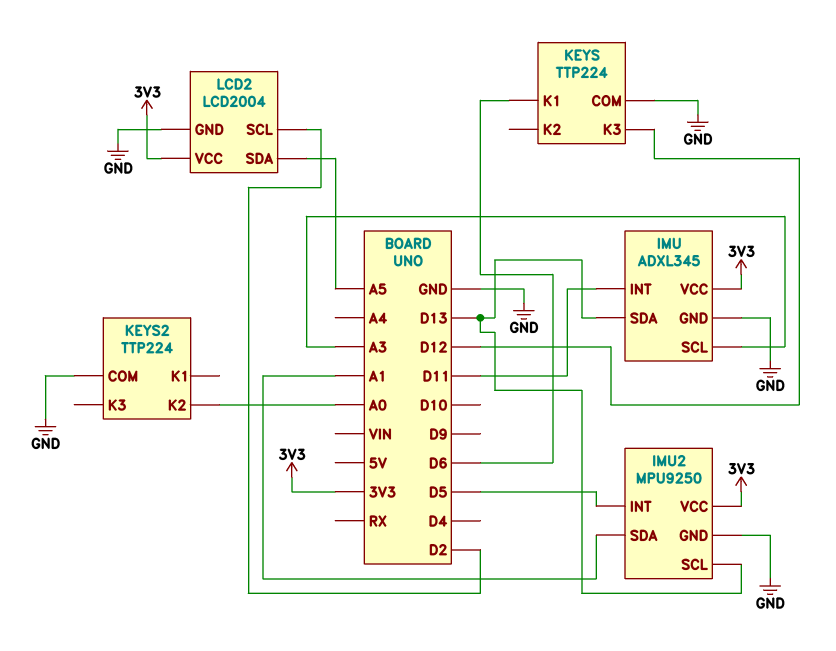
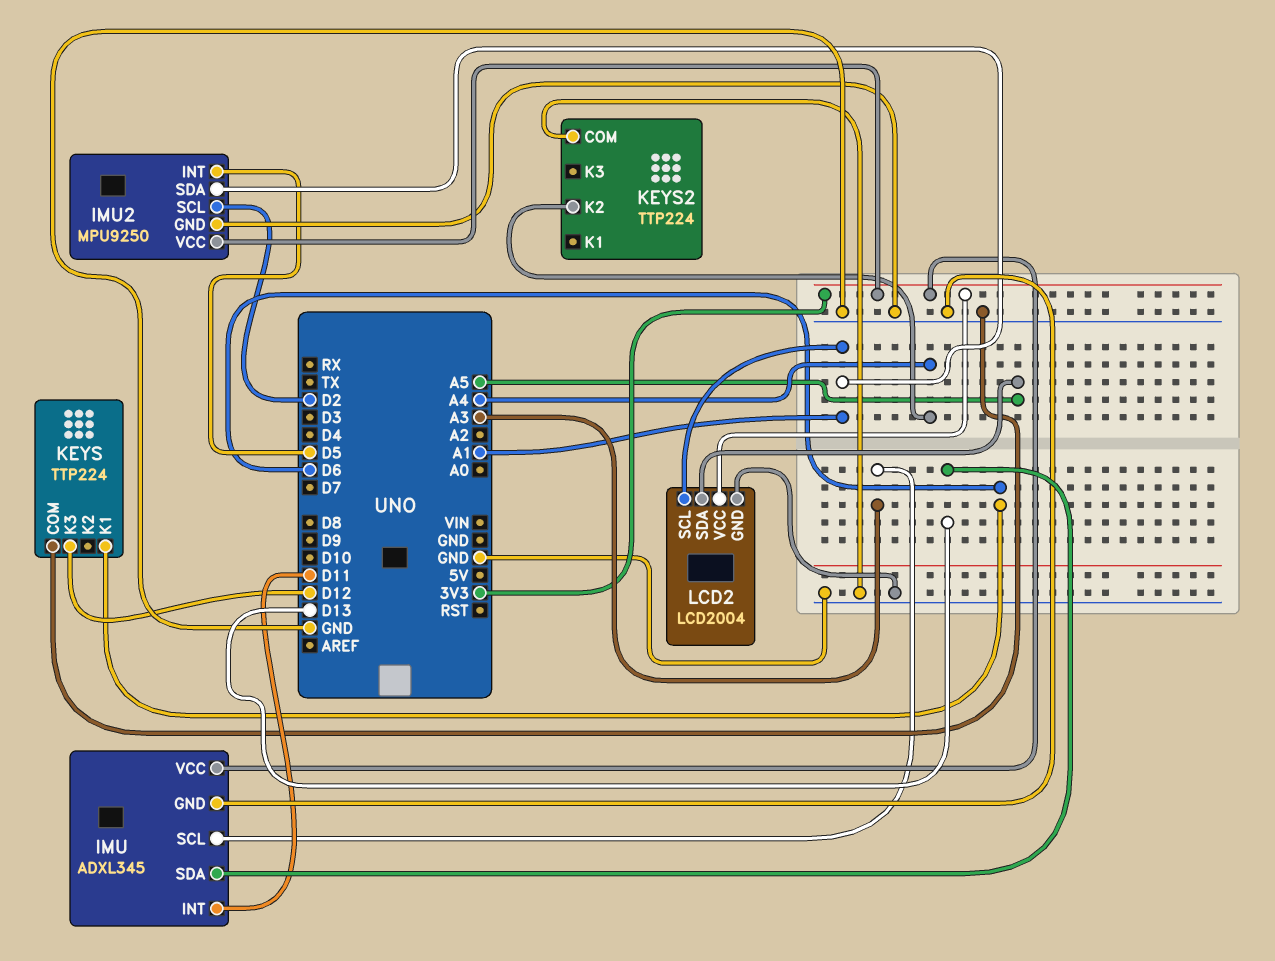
IMU2 pin SCL: D13 -> D2
KEYS2 pin K2: A0 -> A4
LCD2 pin SCL: D2 -> A1

